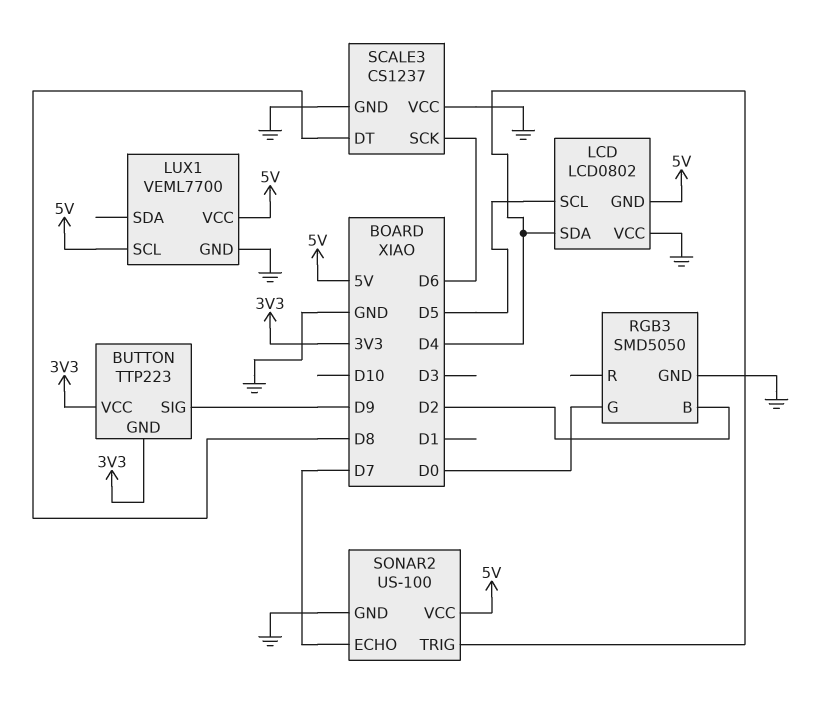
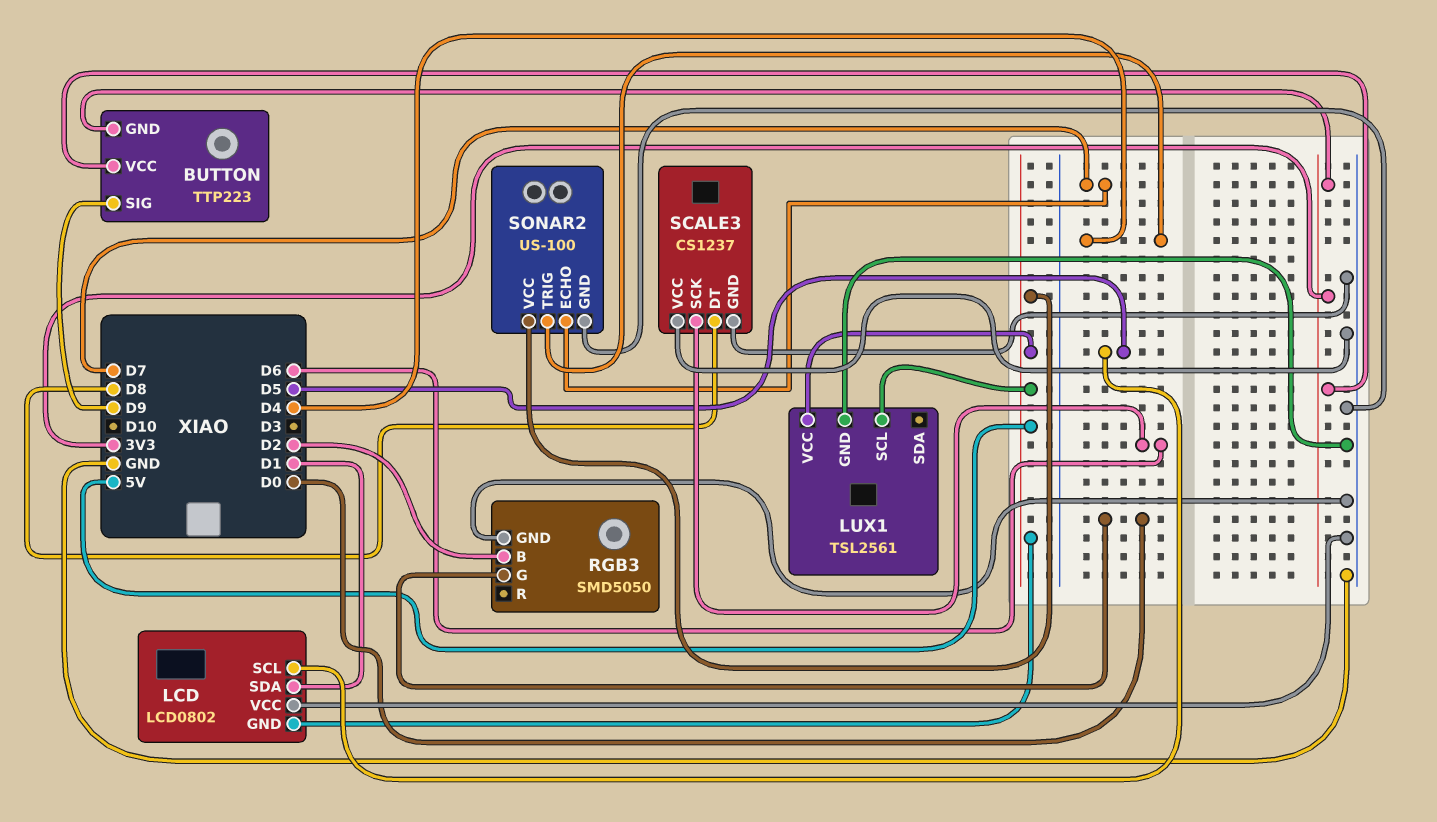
LCD pin SDA: D4 -> D1
LUX1: VEML7700 -> TSL2561

